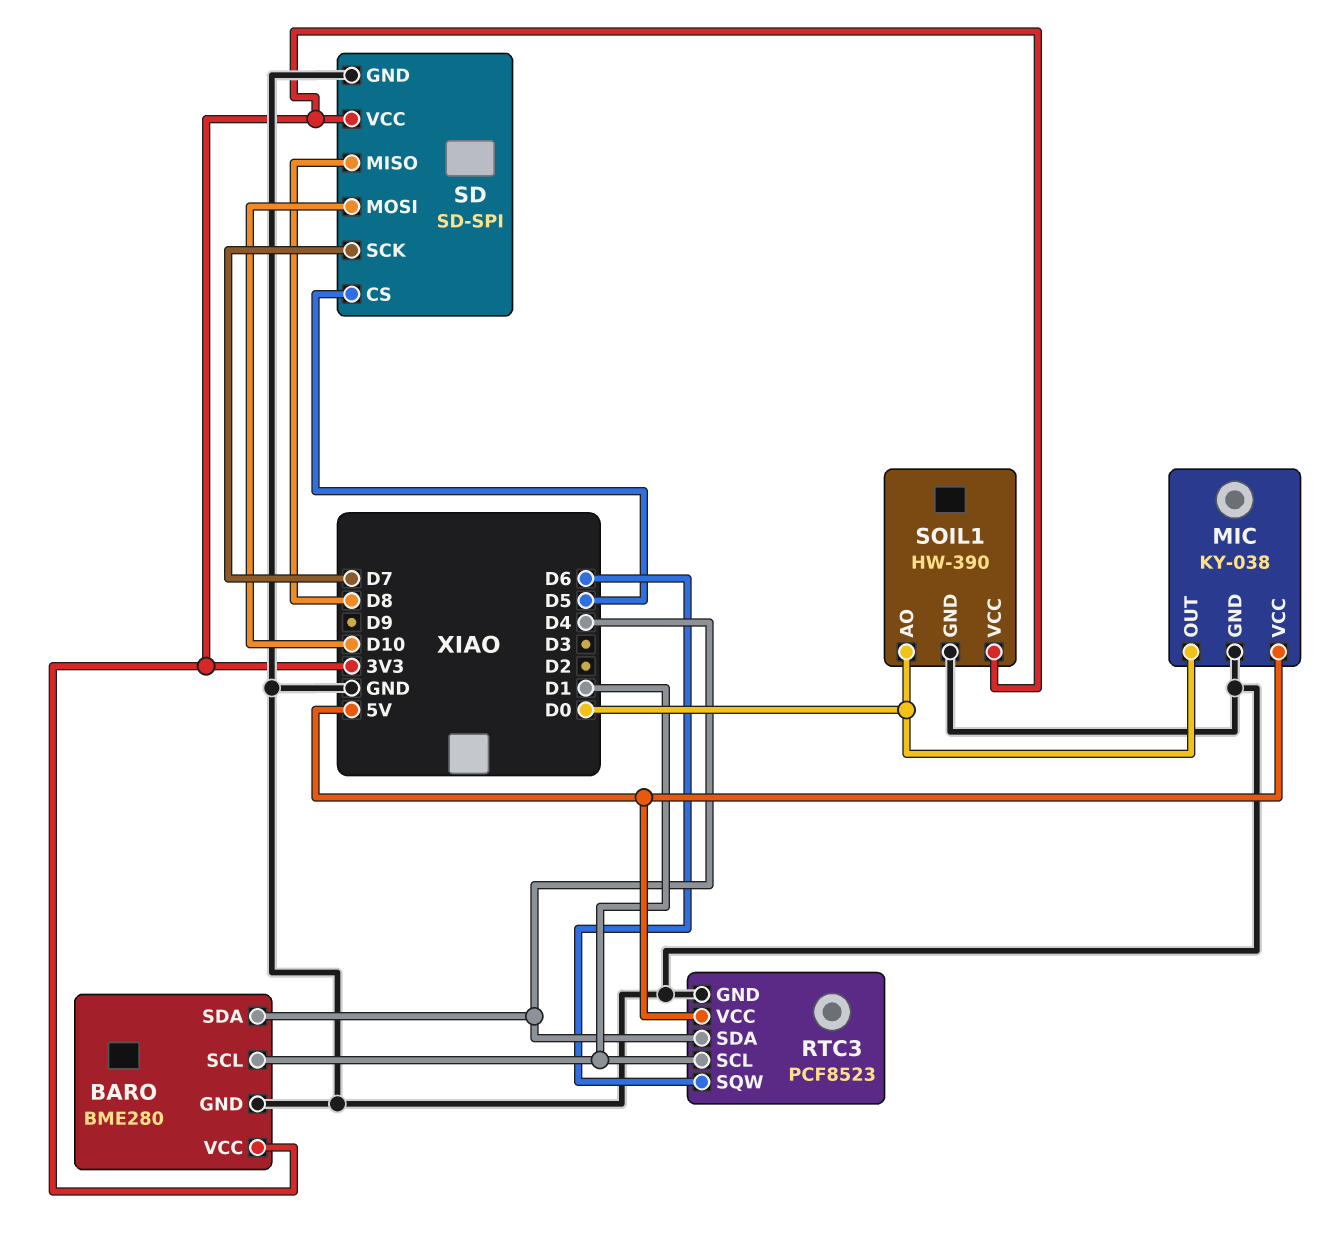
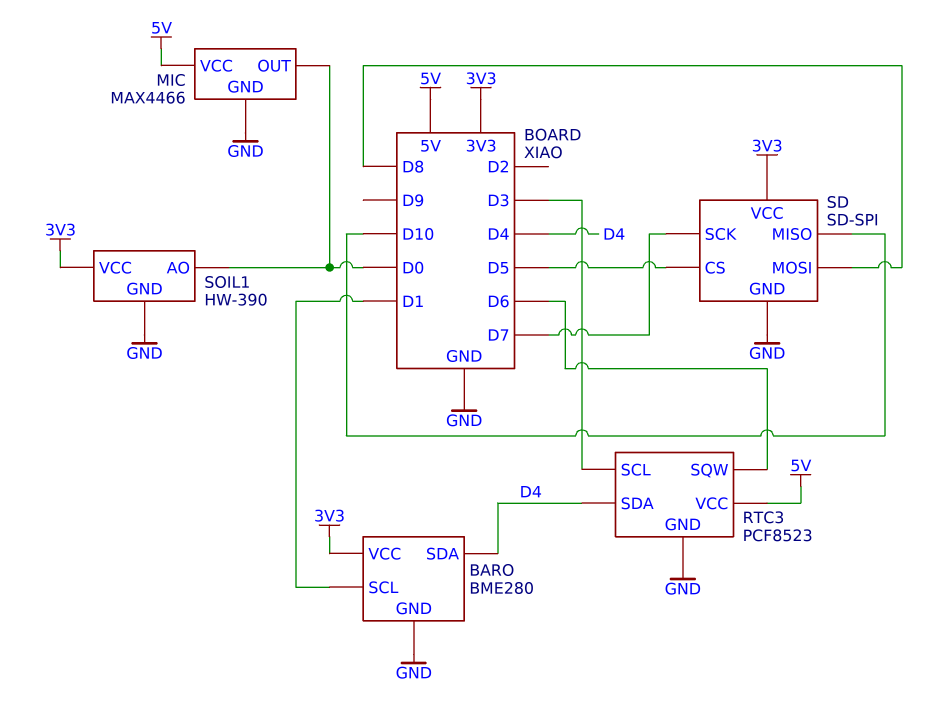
MIC: KY-038 -> MAX4466
RTC3 pin SCL: D1 -> D3
SD pin MISO: D8 -> D10
SD pin MOSI: D10 -> D8

